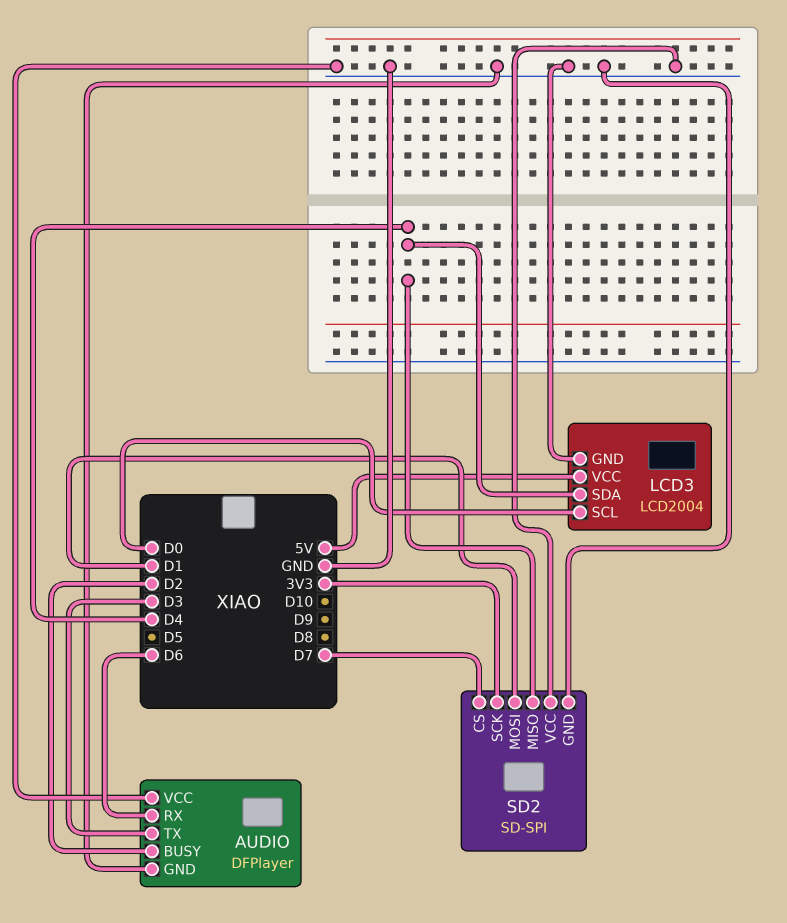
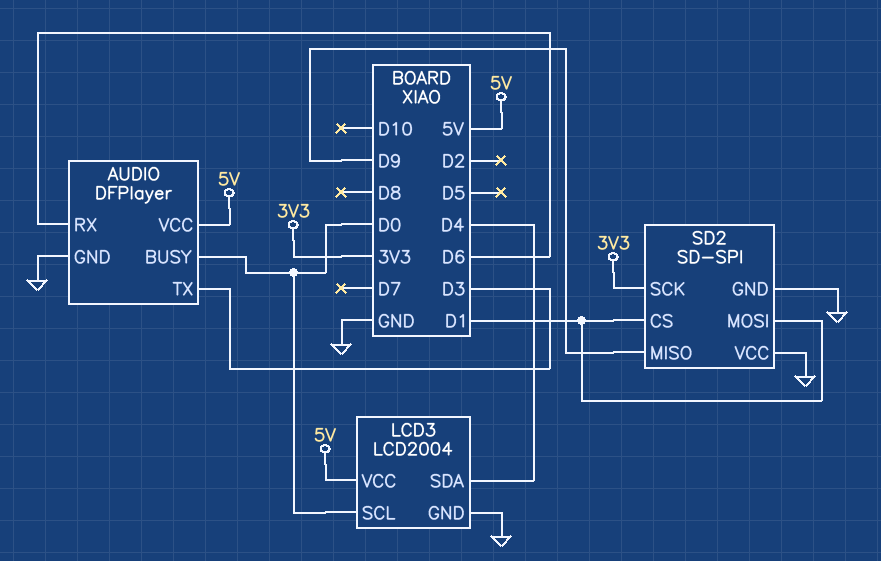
AUDIO pin BUSY: D2 -> D0
AUDIO pin VCC: GND -> 5V
SD2 pin CS: D7 -> D1
SD2 pin MISO: D4 -> D9

